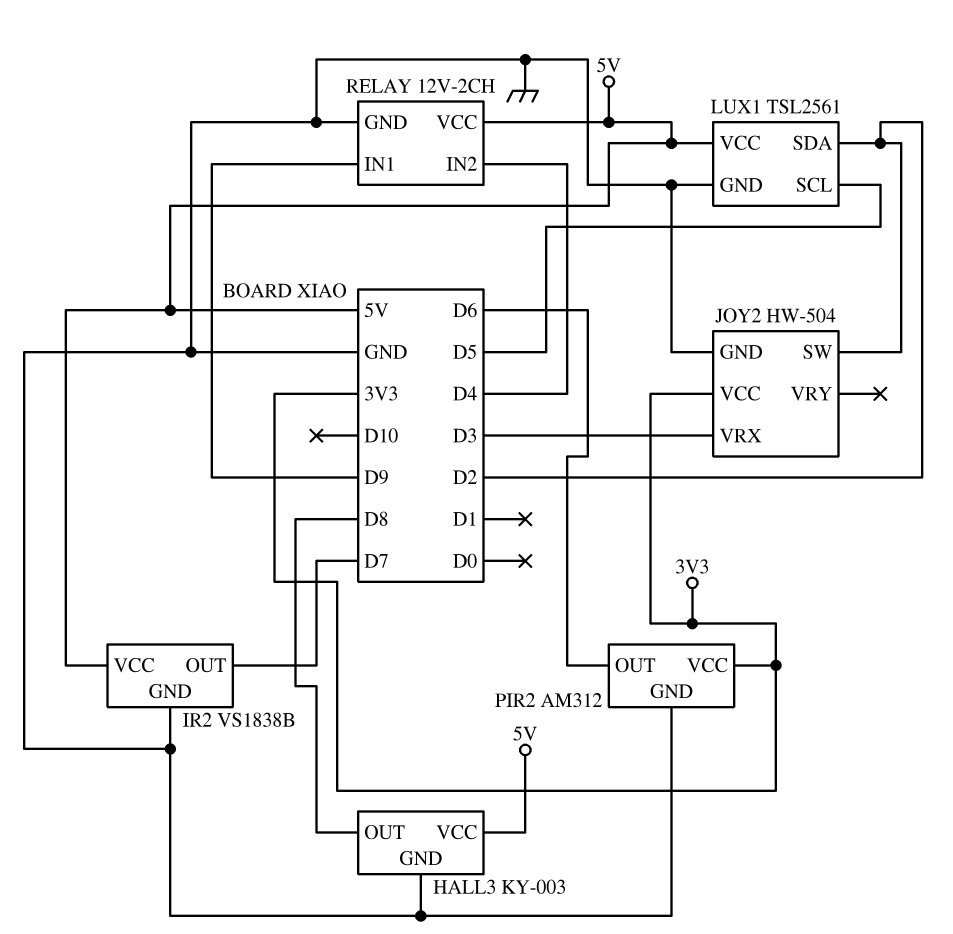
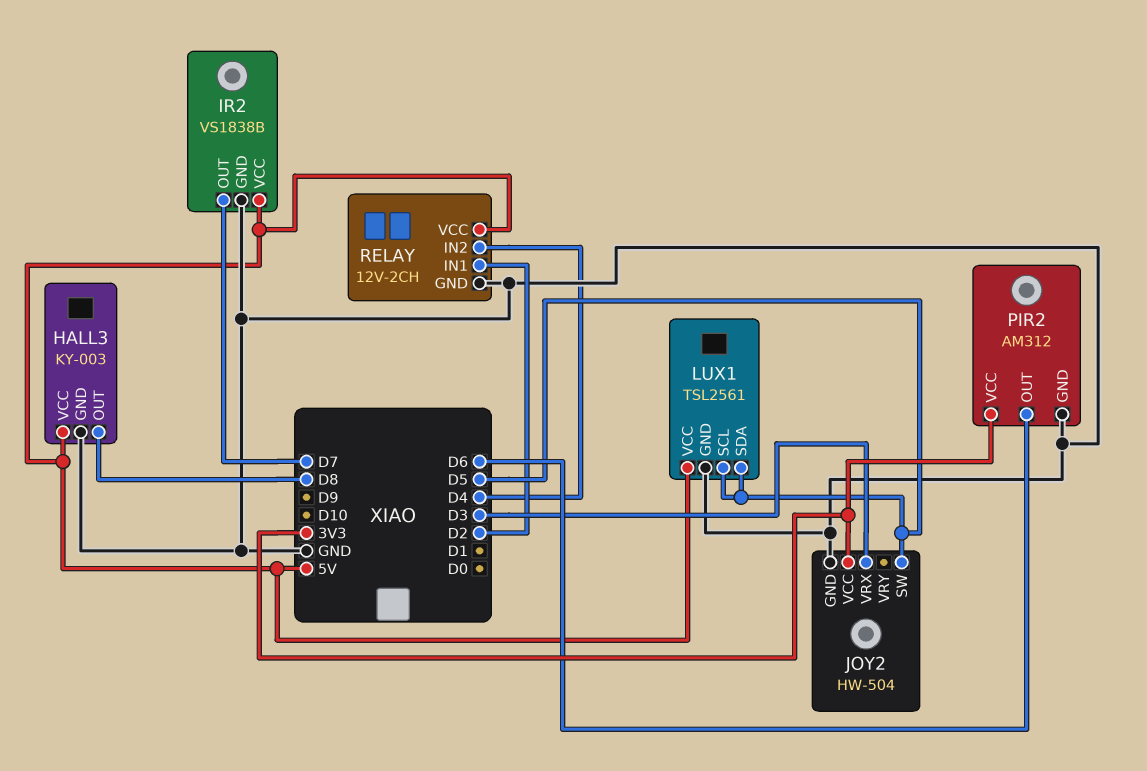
JOY2 pin SW: D2 -> D5
LUX1 pin SDA: D2 -> D5
RELAY pin IN1: D9 -> D2

